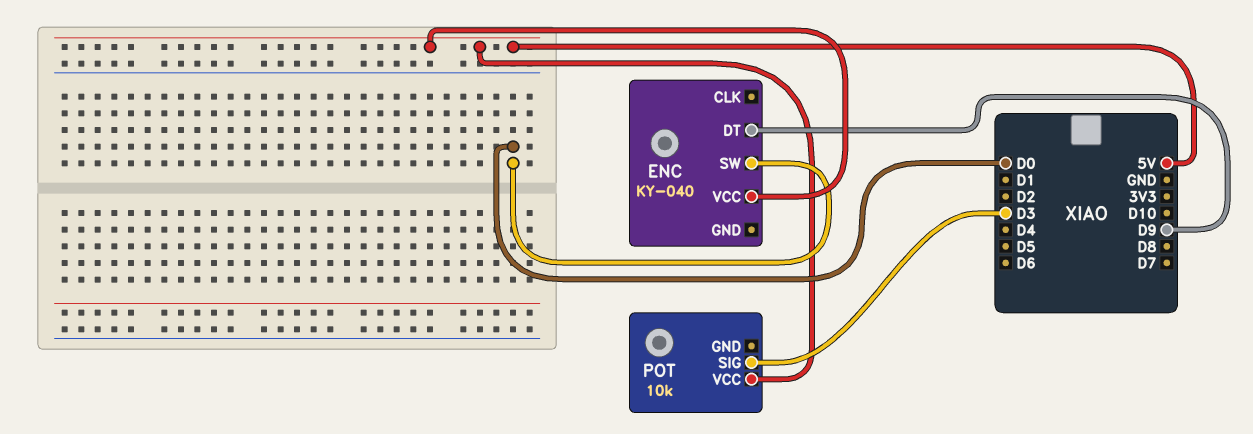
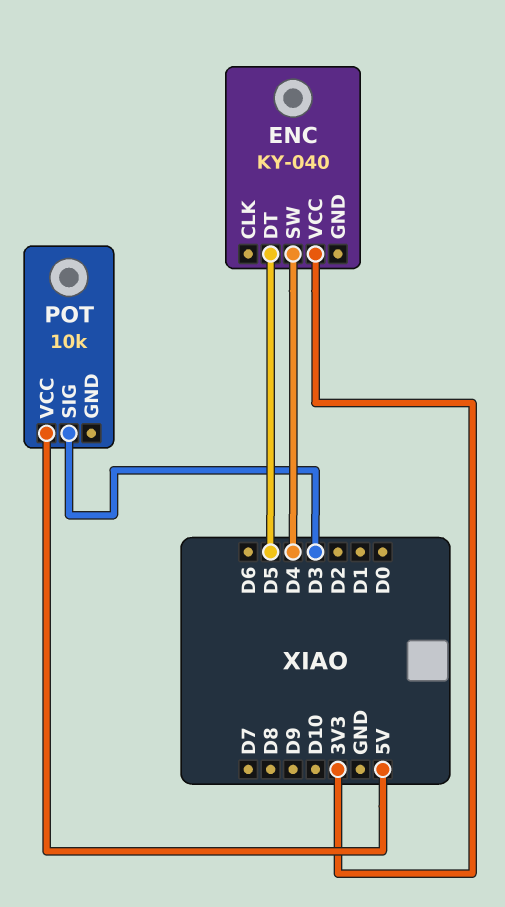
ENC pin DT: D9 -> D5
ENC pin SW: D0 -> D4
ENC pin VCC: 5V -> 3V3

